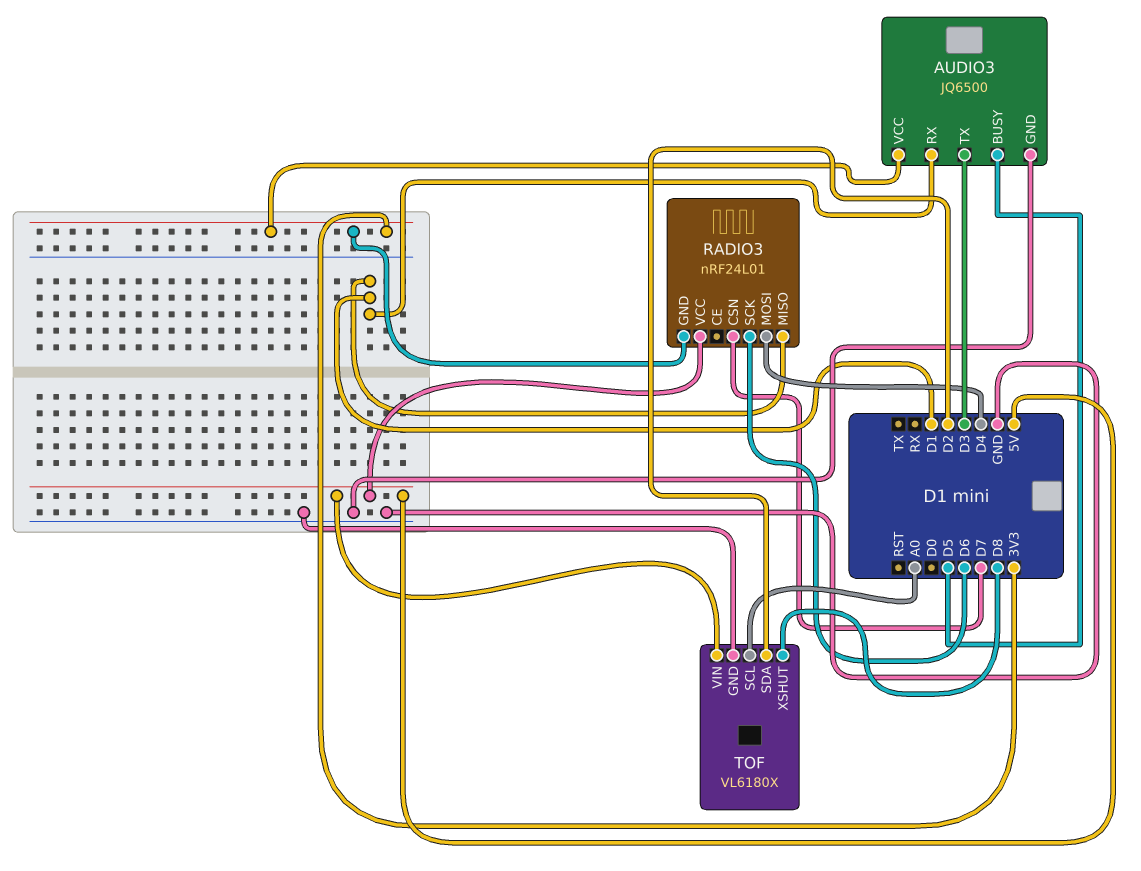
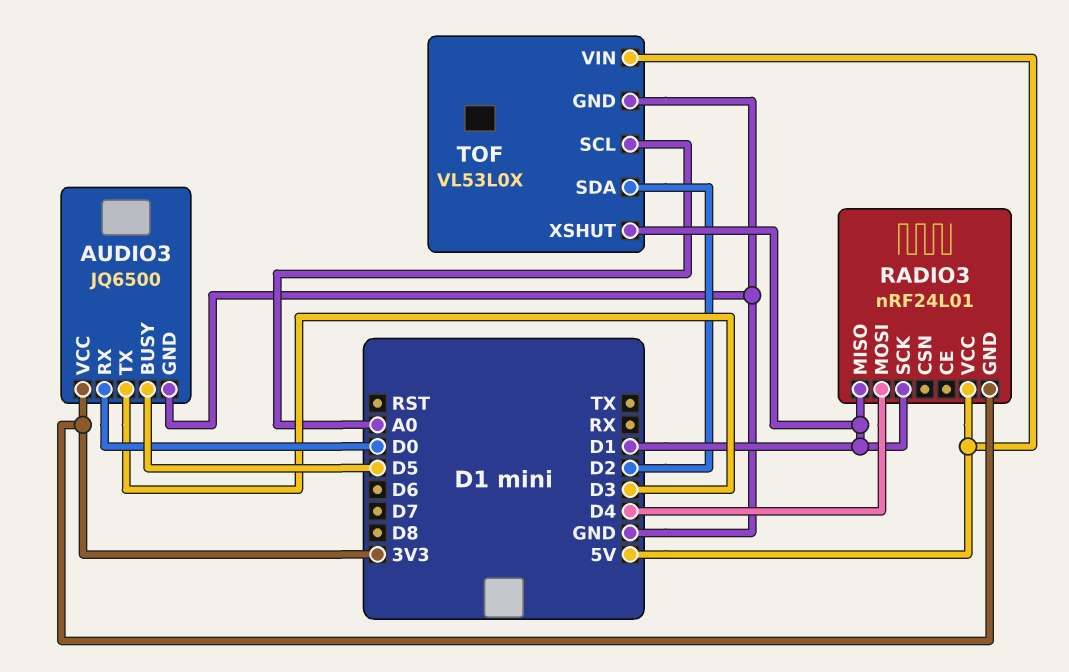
AUDIO3 pin RX: D1 -> D0
RADIO3 pin CSN: D7 -> none
RADIO3 pin SCK: D6 -> D1
TOF: VL6180X -> VL53L0X
TOF pin XSHUT: D8 -> D1

